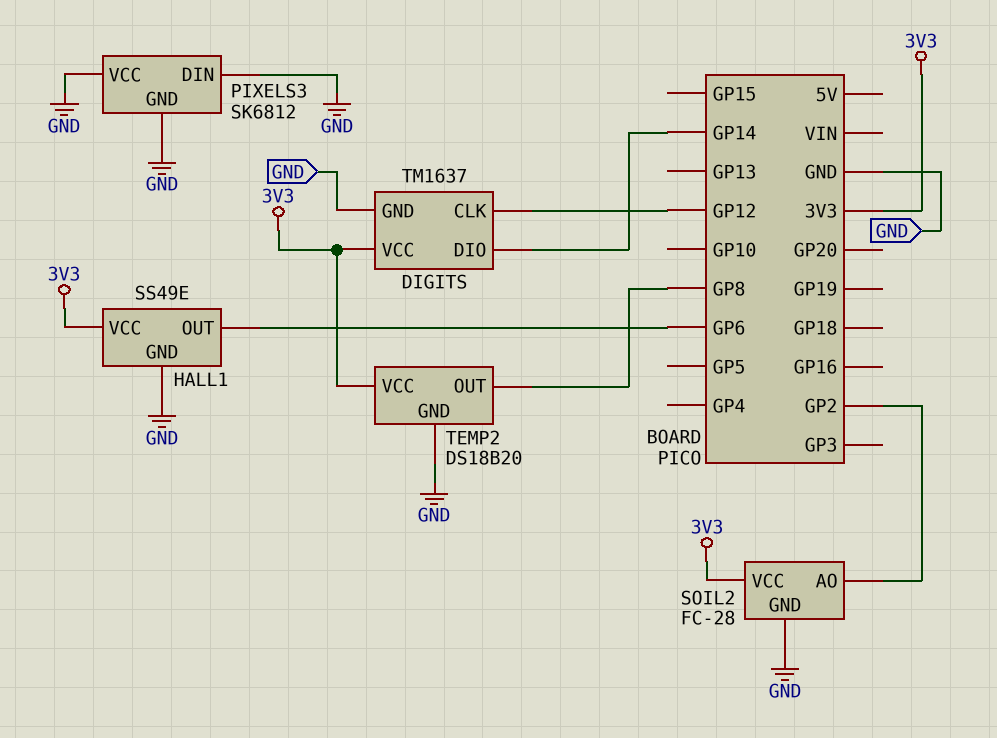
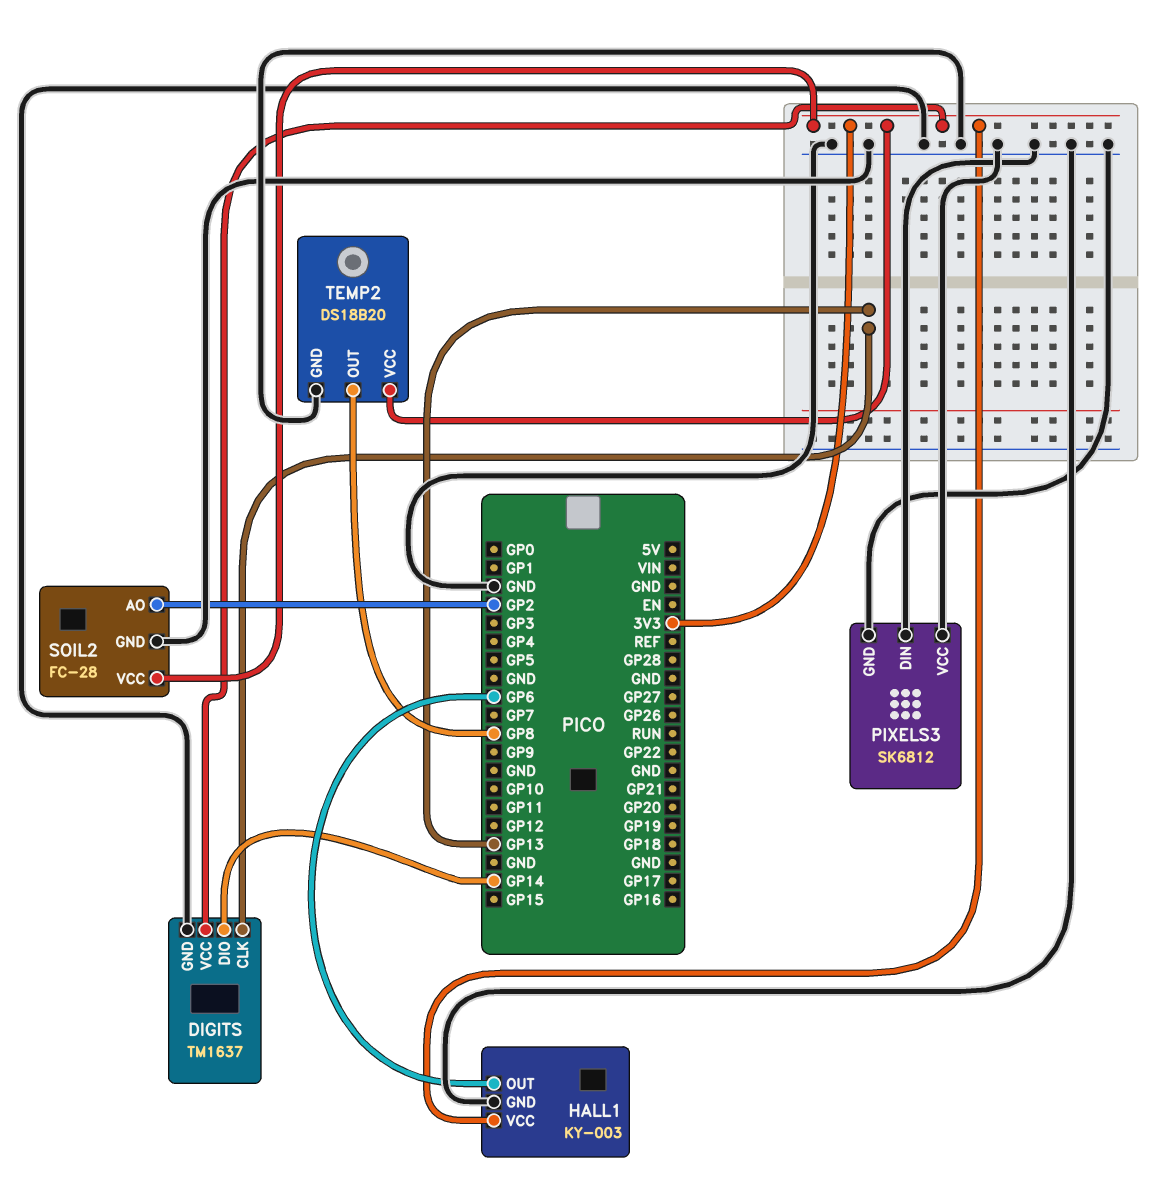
DIGITS pin CLK: GP12 -> GP13
HALL1: SS49E -> KY-003

